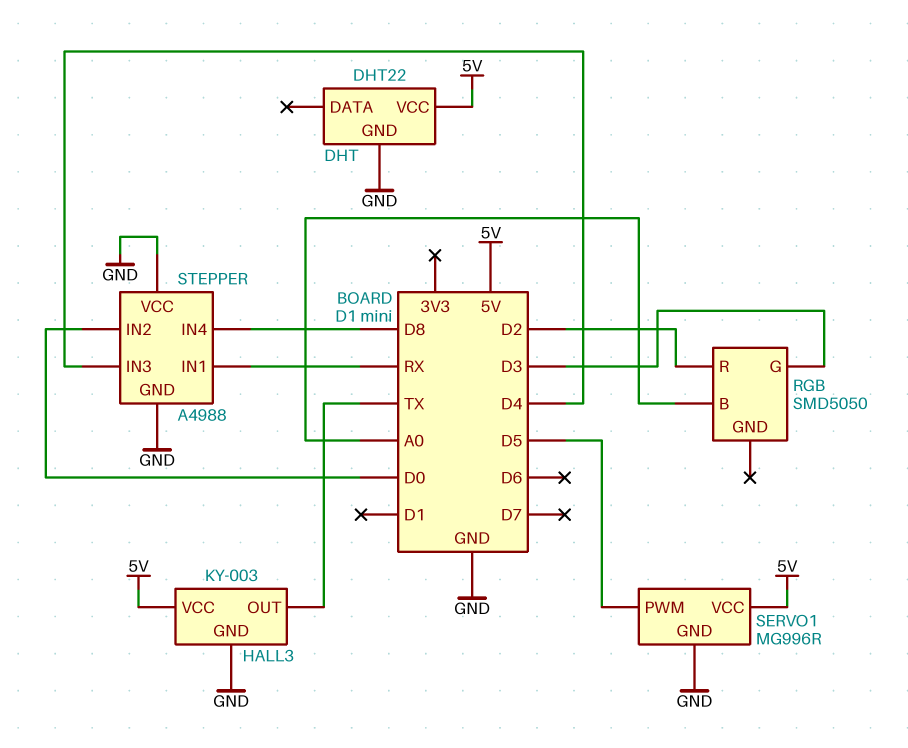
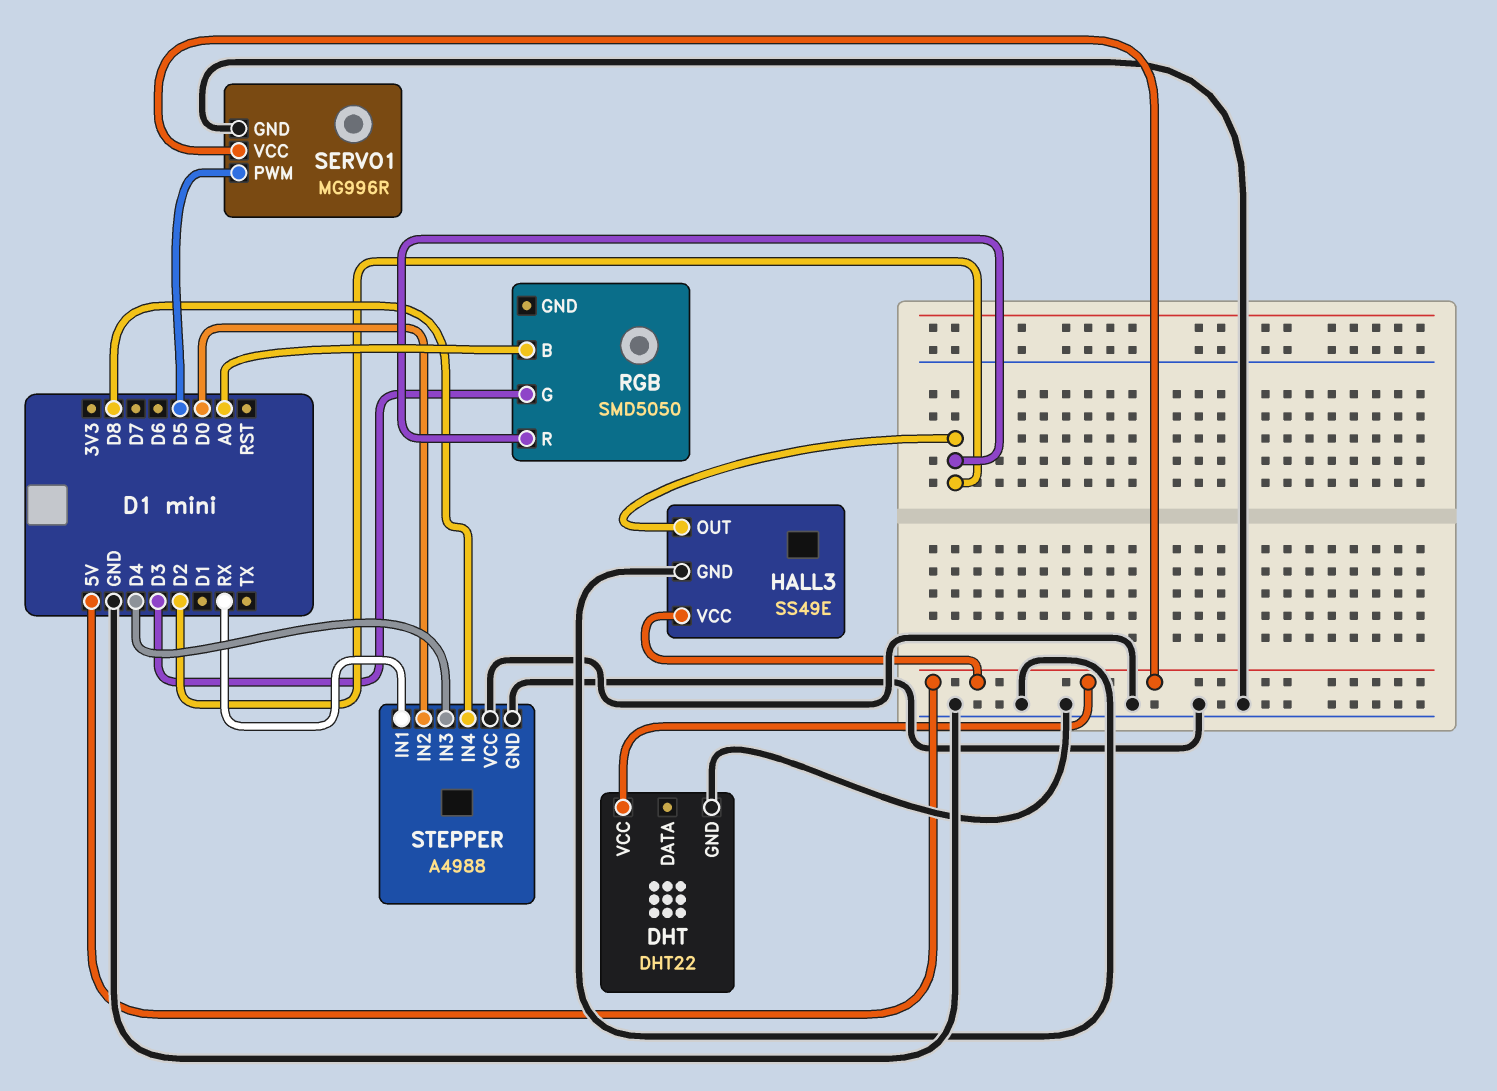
HALL3: KY-003 -> SS49E
HALL3 pin OUT: TX -> D2

